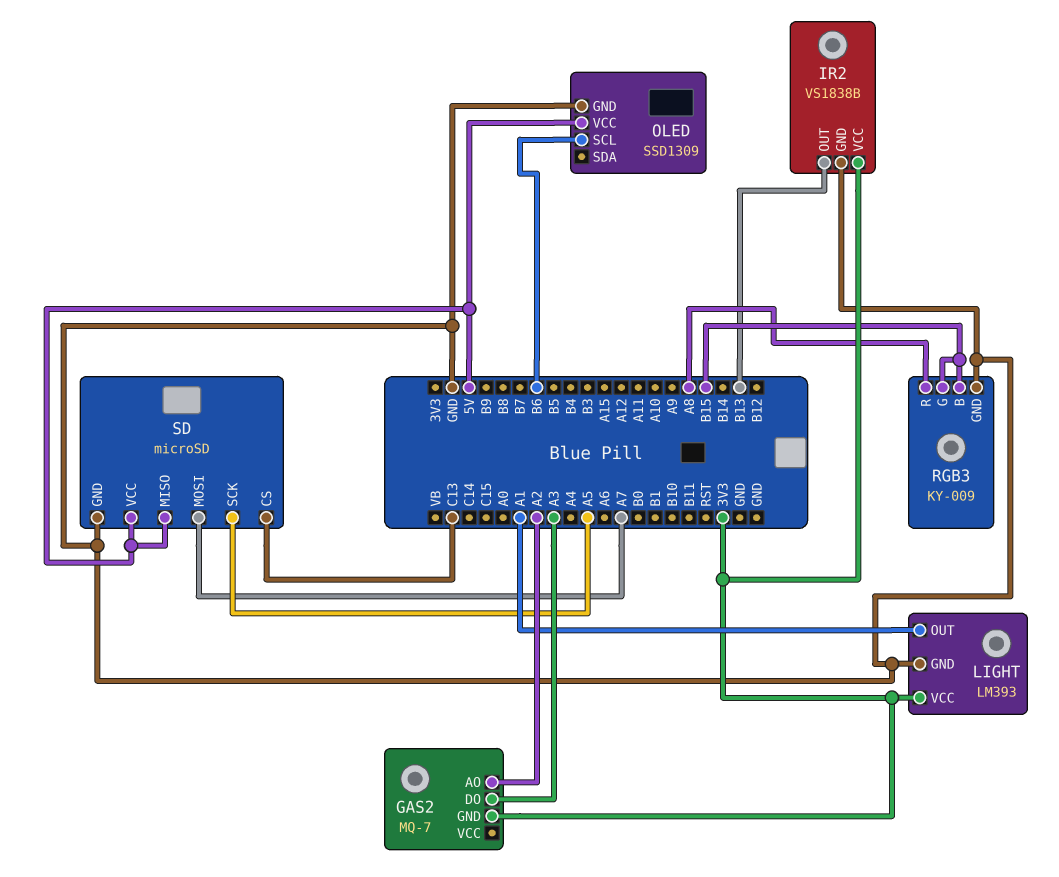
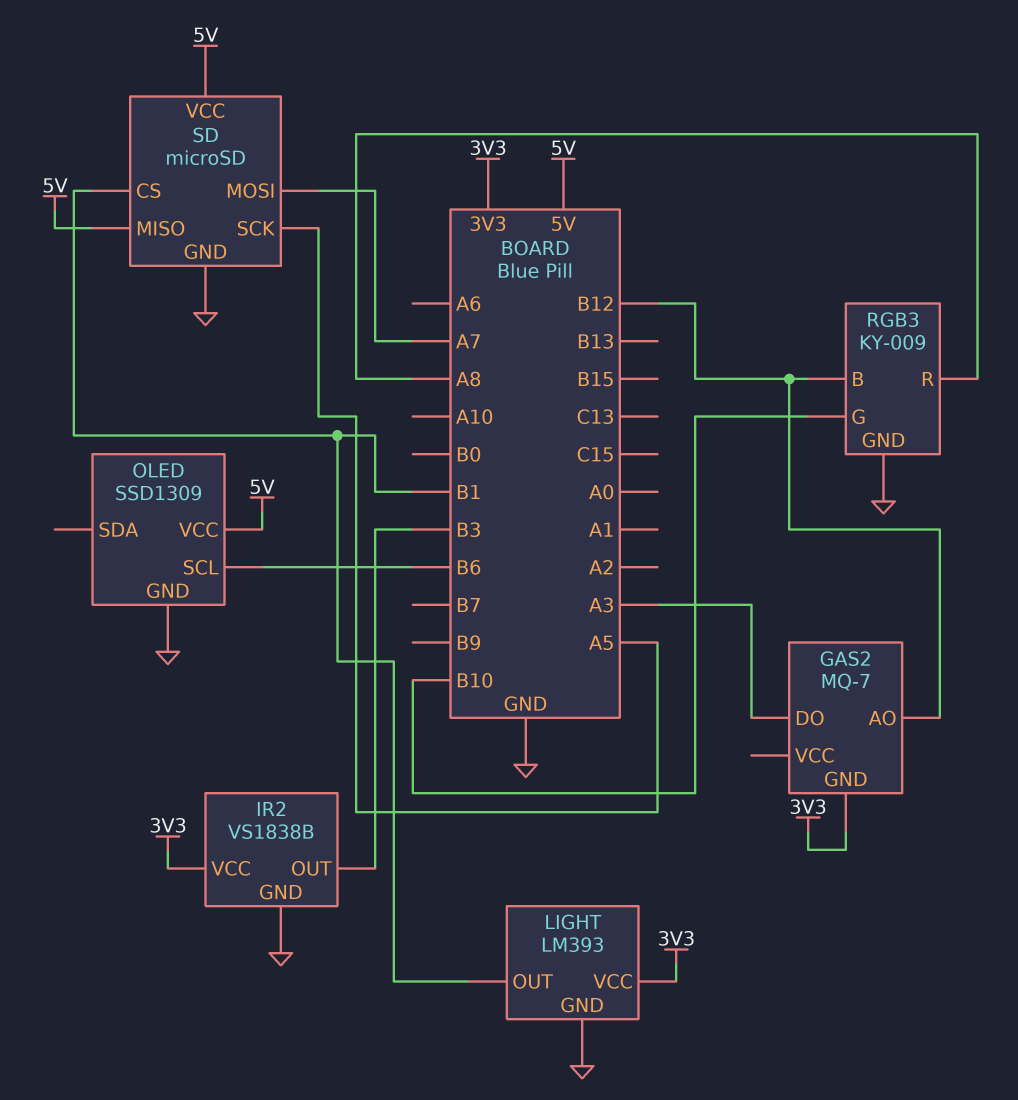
GAS2 pin AO: A2 -> B12
IR2 pin OUT: B13 -> B3
LIGHT pin OUT: A1 -> B1
RGB3 pin B: B15 -> B12
RGB3 pin G: B15 -> B10
SD pin CS: C13 -> B1

